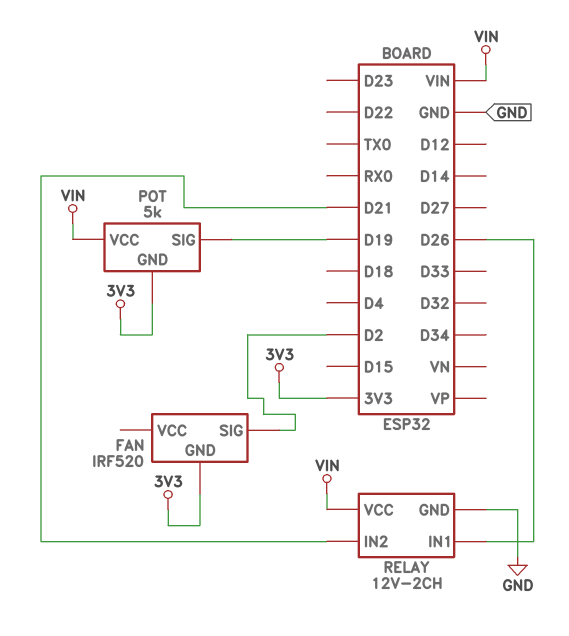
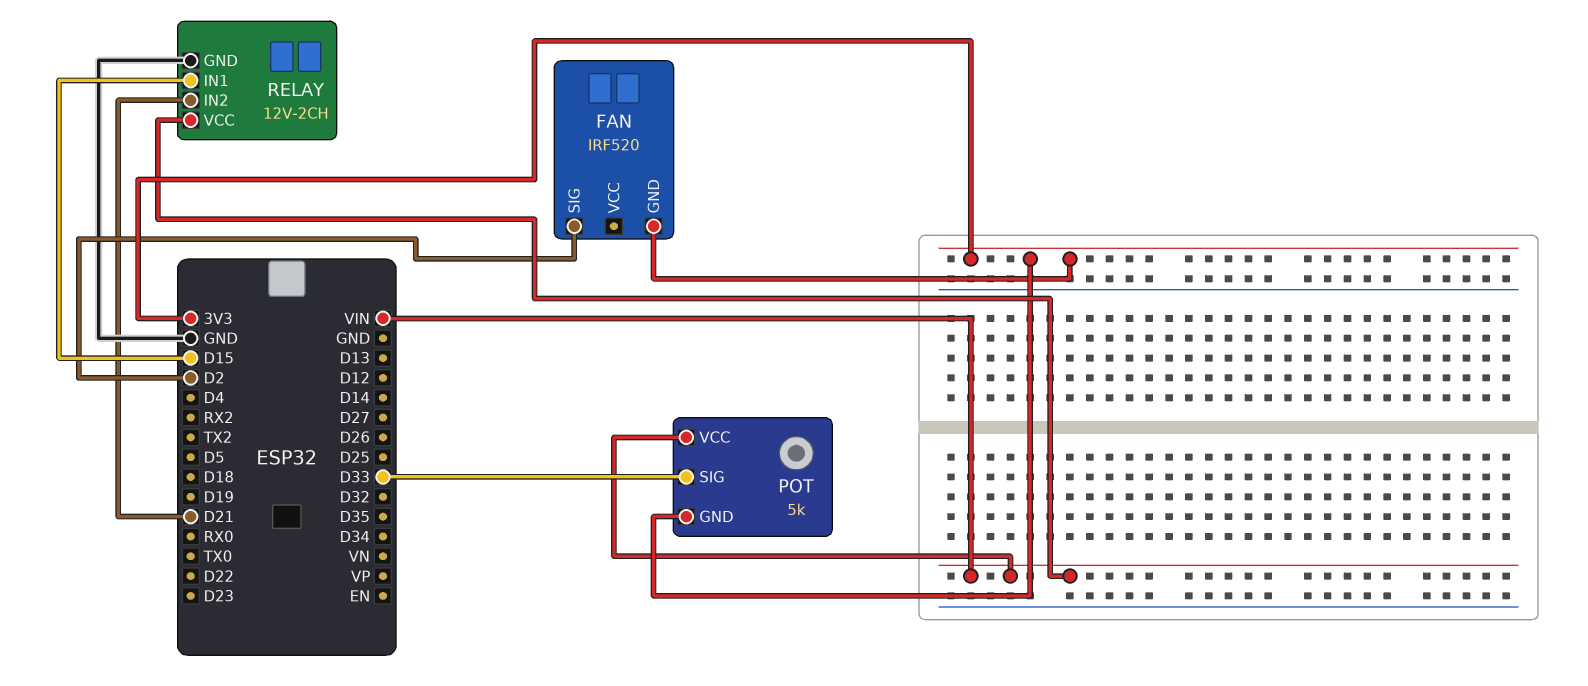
POT pin SIG: D19 -> D33
RELAY pin IN1: D26 -> D15

